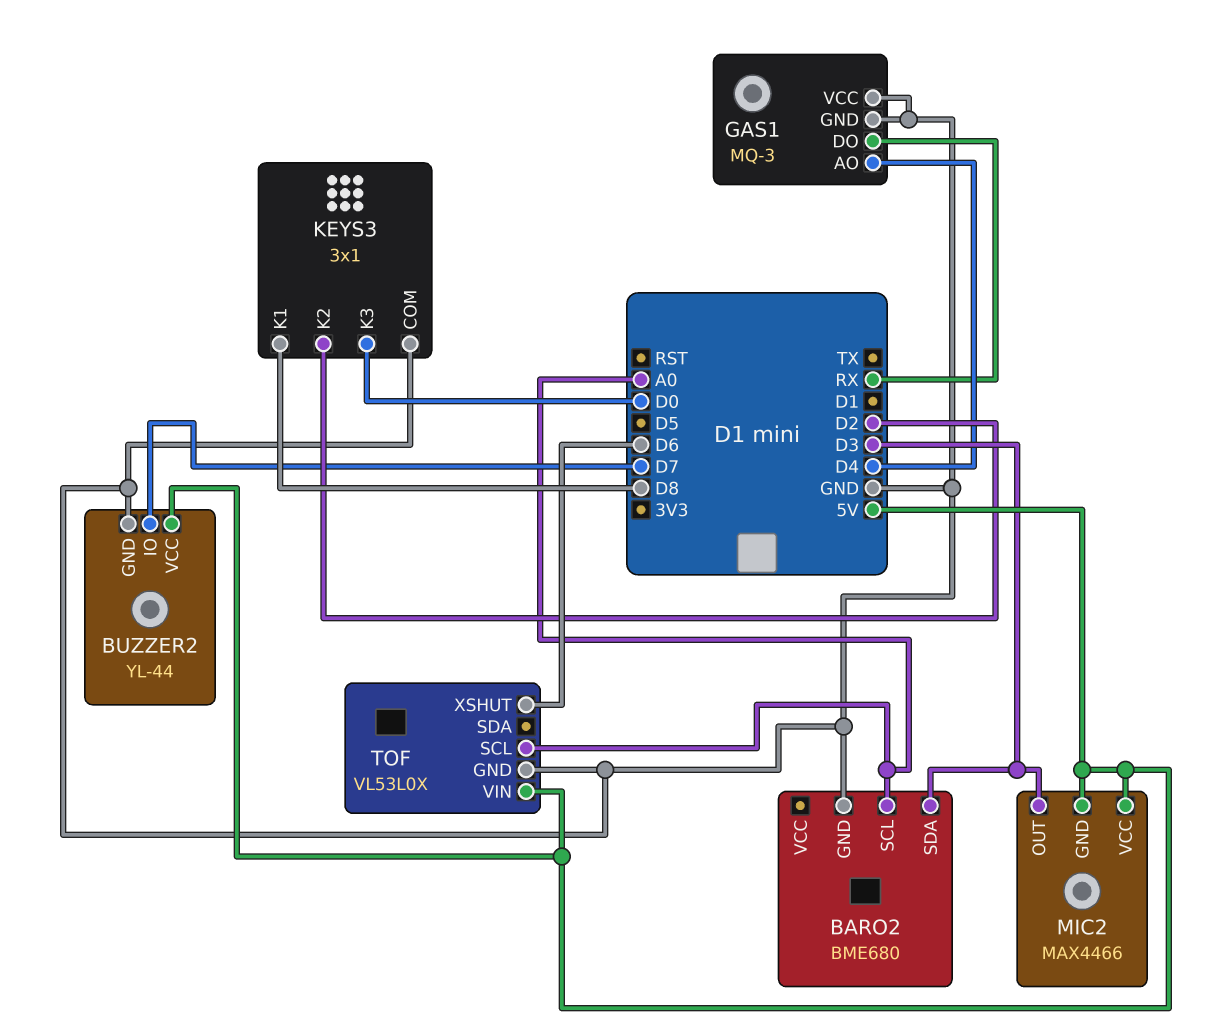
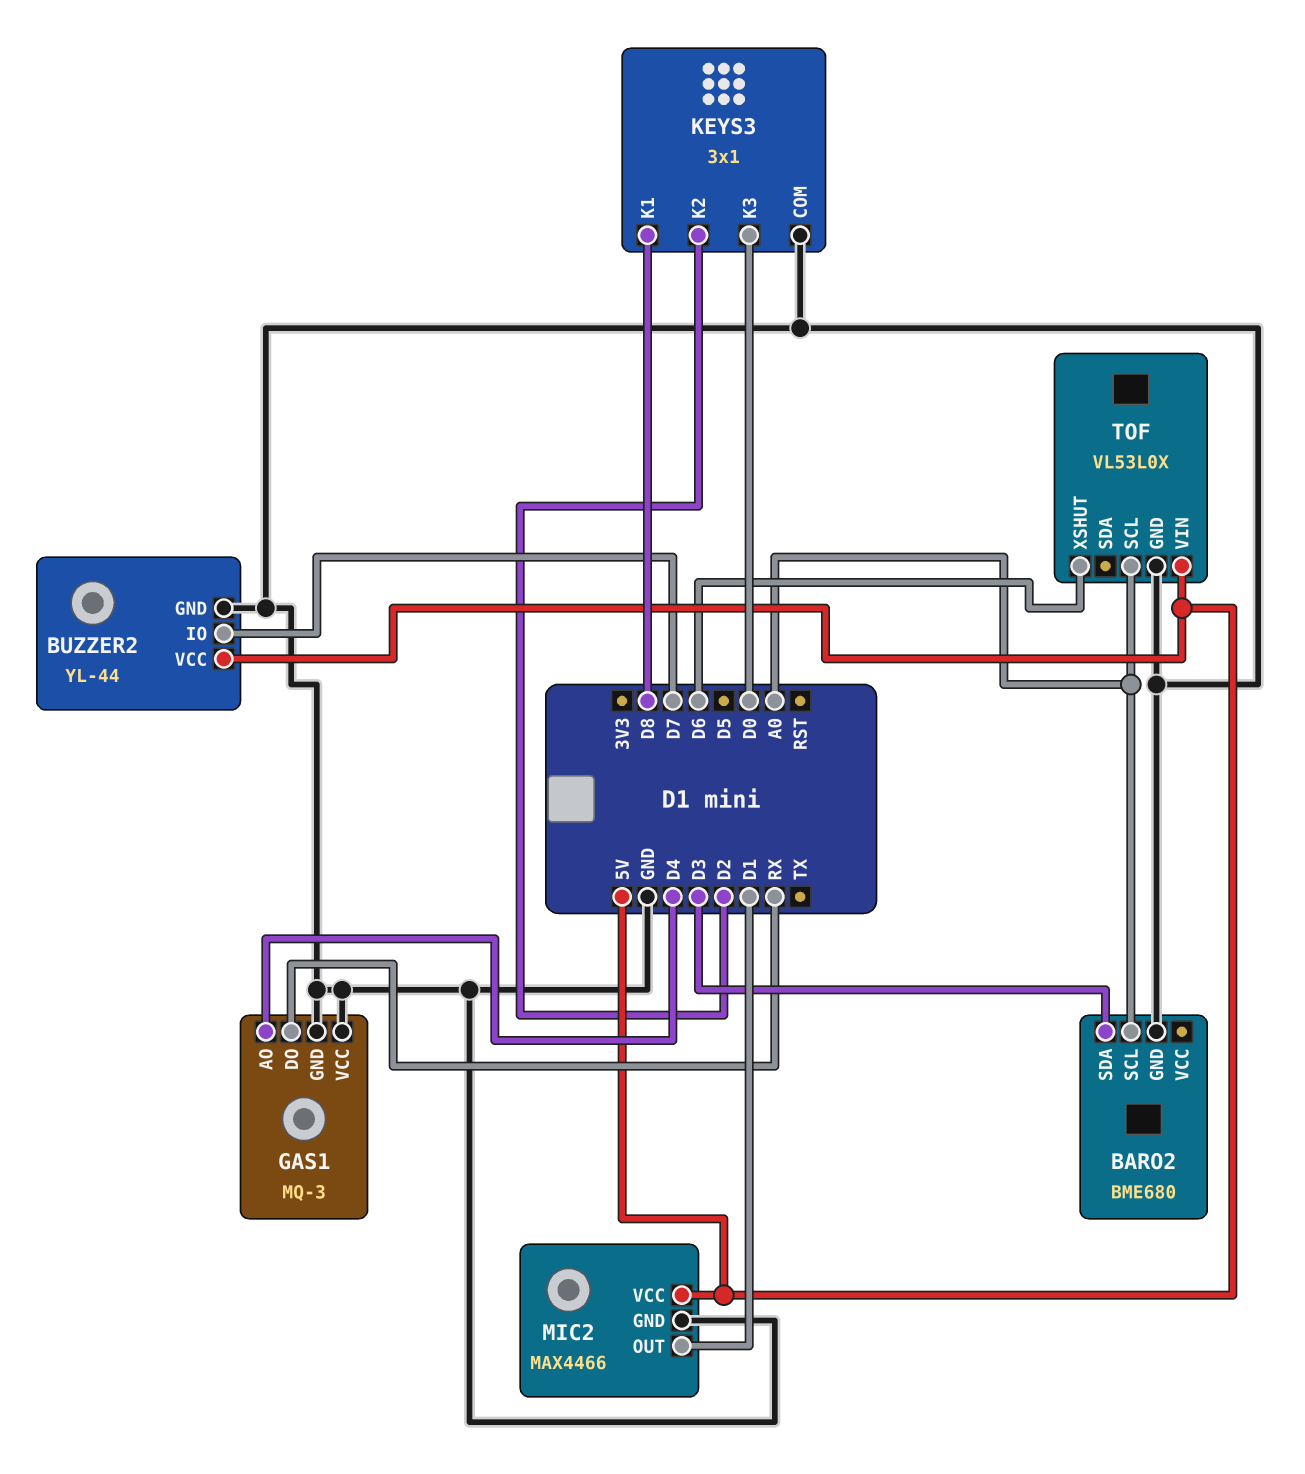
MIC2 pin GND: 5V -> GND
MIC2 pin OUT: D3 -> D1

